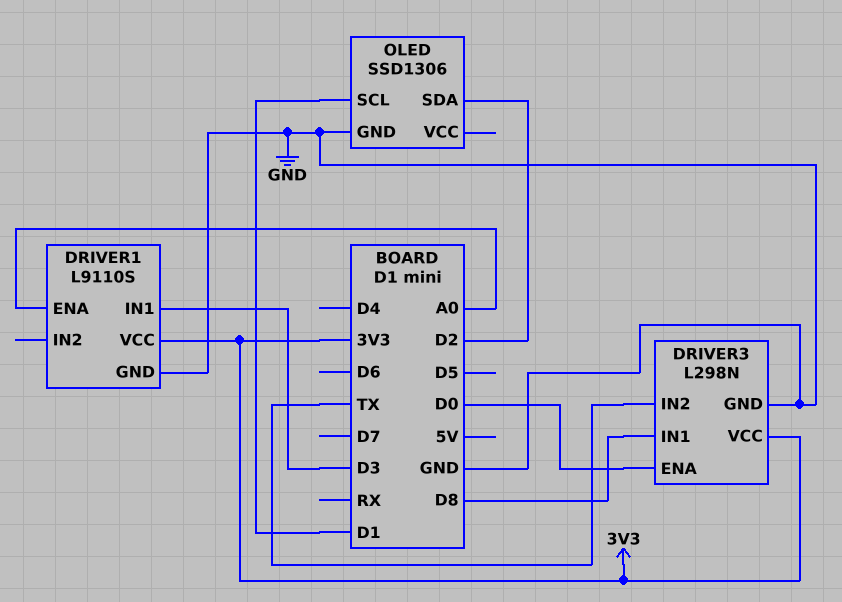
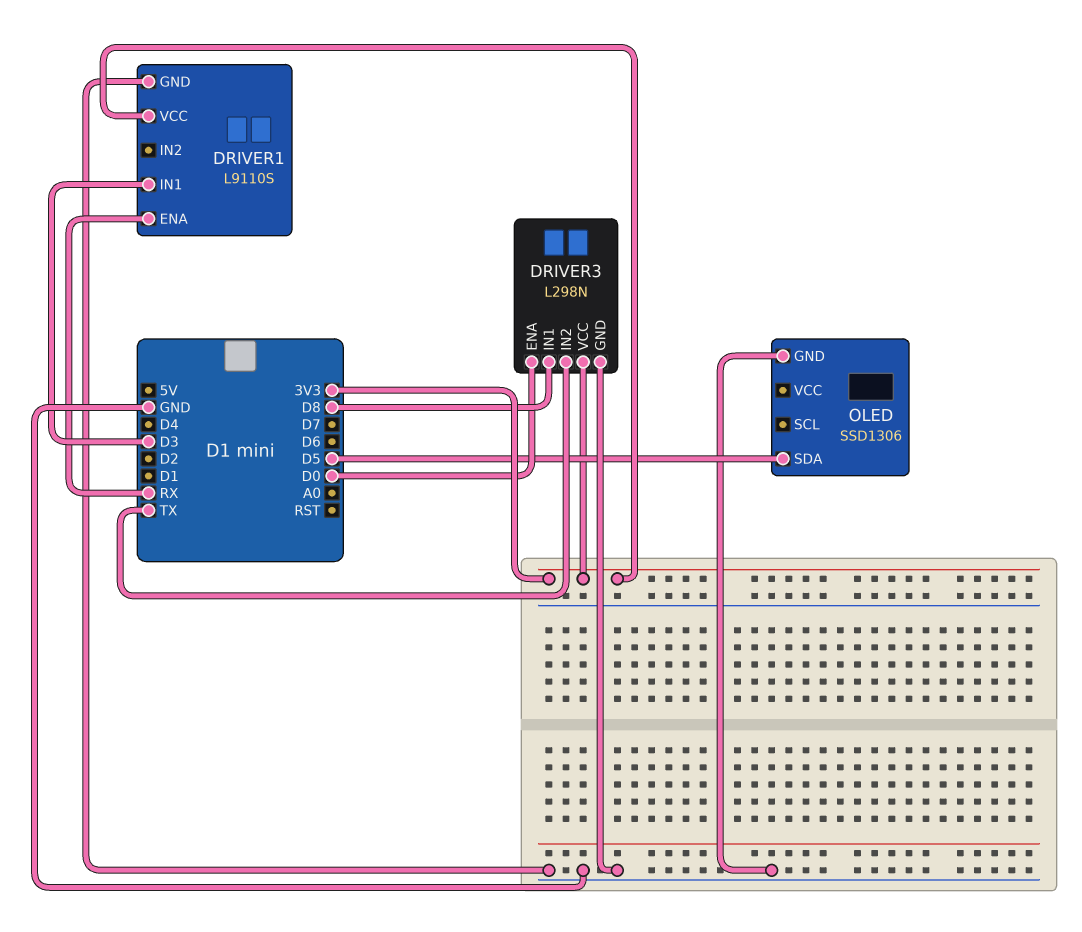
DRIVER1 pin ENA: A0 -> RX
OLED pin SCL: D1 -> none
OLED pin SDA: D2 -> D5

